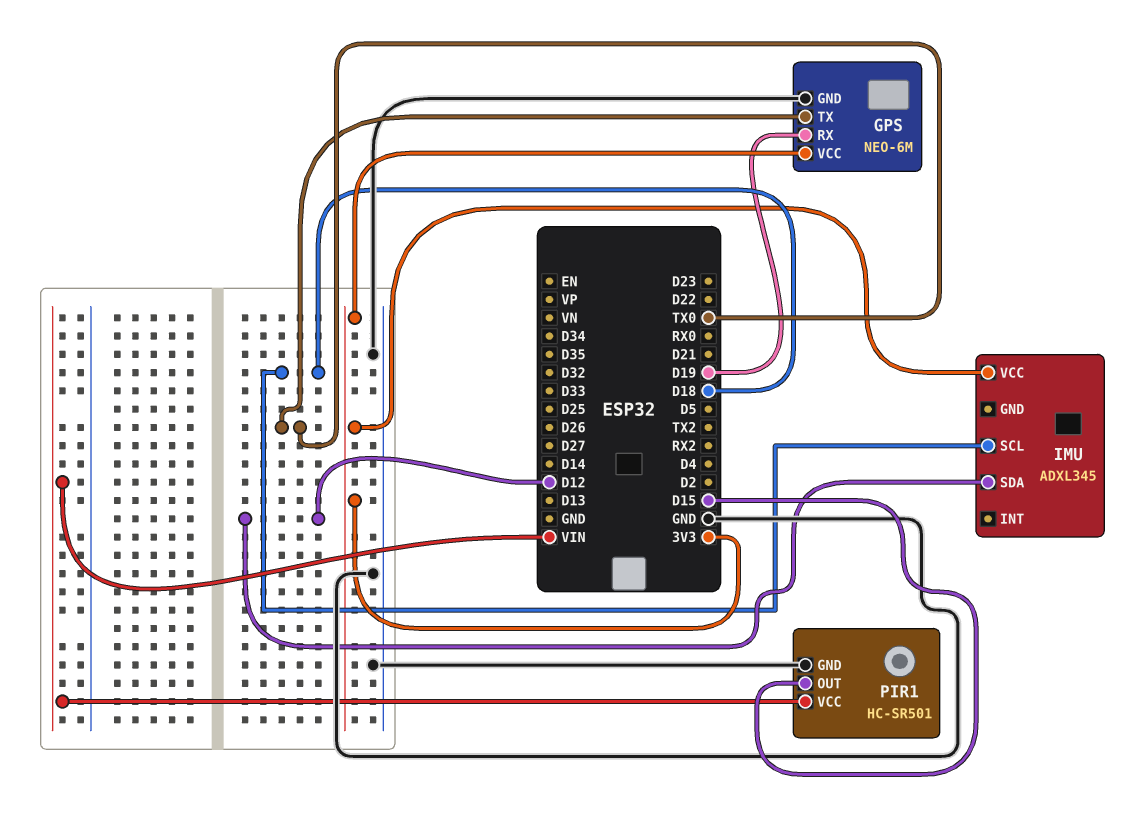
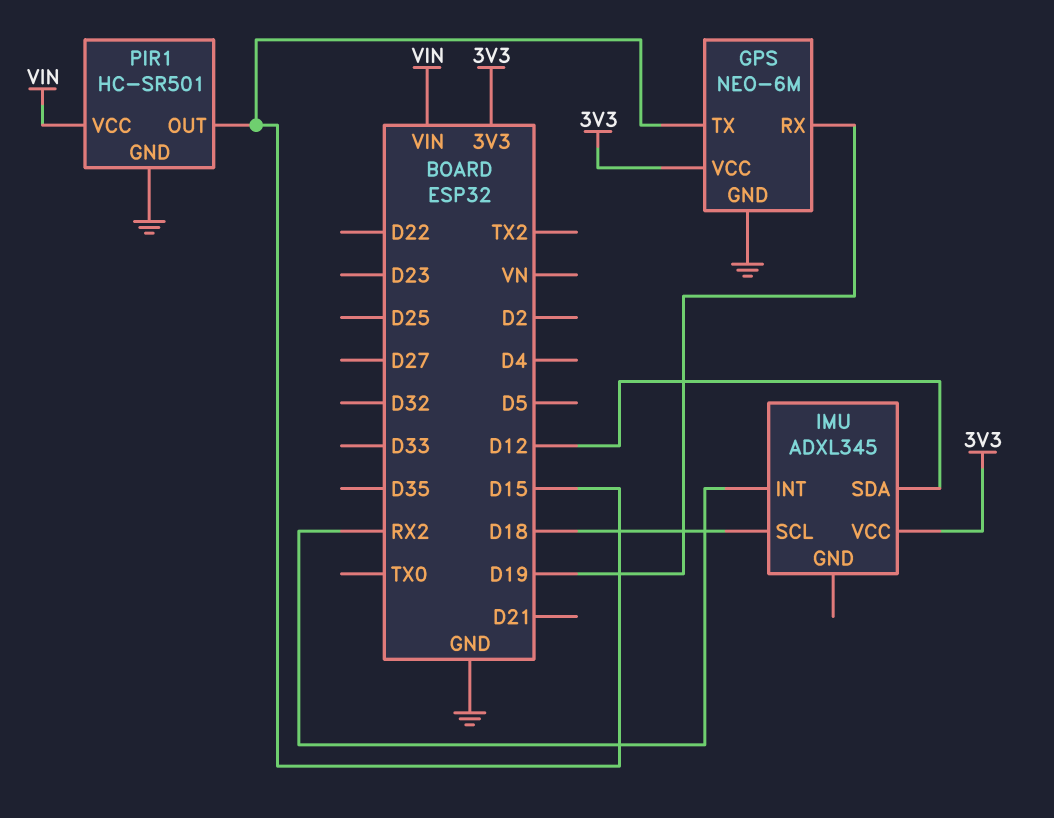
GPS pin TX: TX0 -> D15
IMU pin INT: none -> RX2

